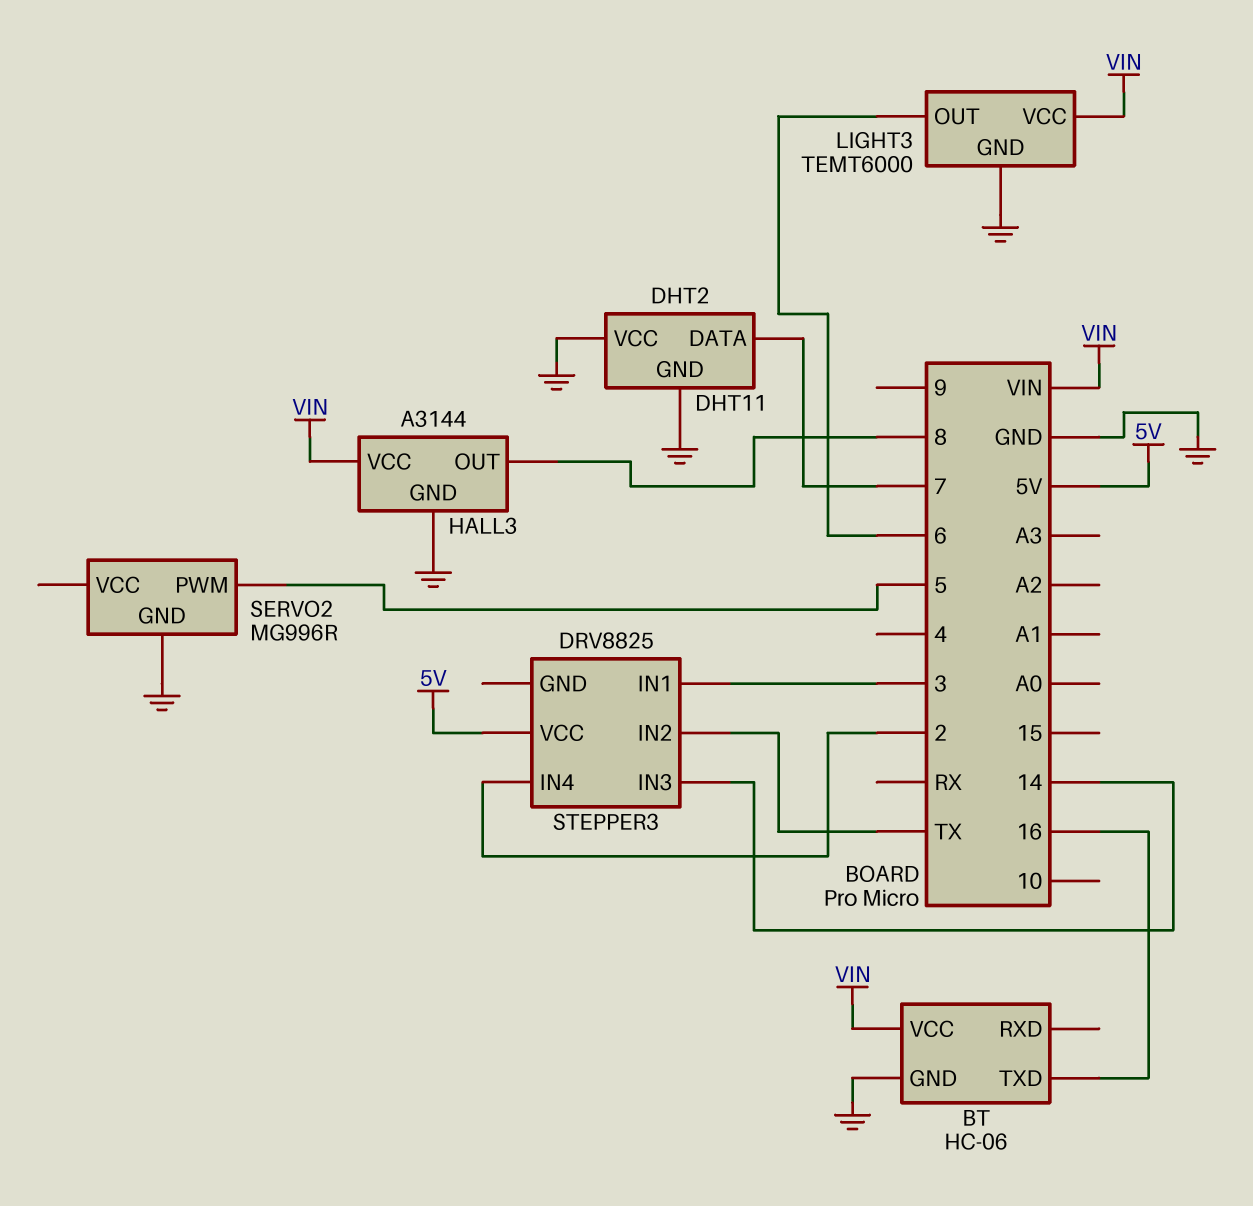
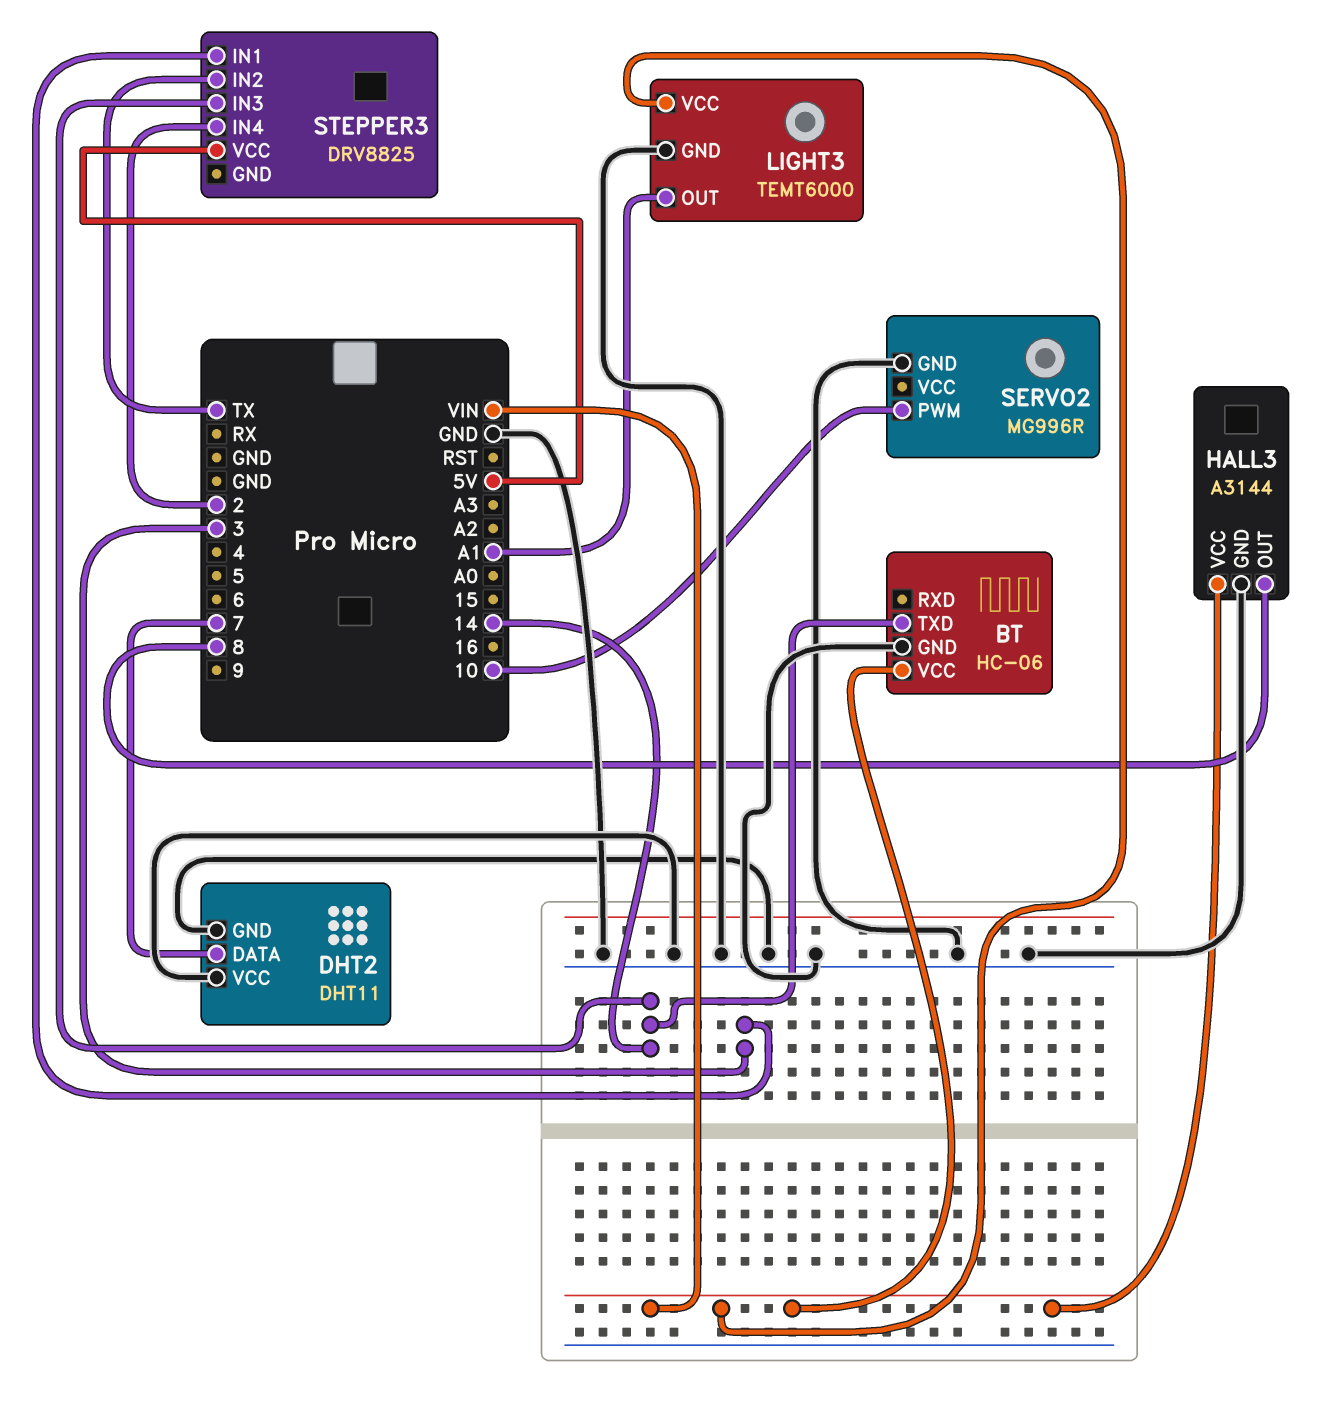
BT pin TXD: 16 -> 14
LIGHT3 pin OUT: 6 -> A1
SERVO2 pin PWM: 5 -> 10

